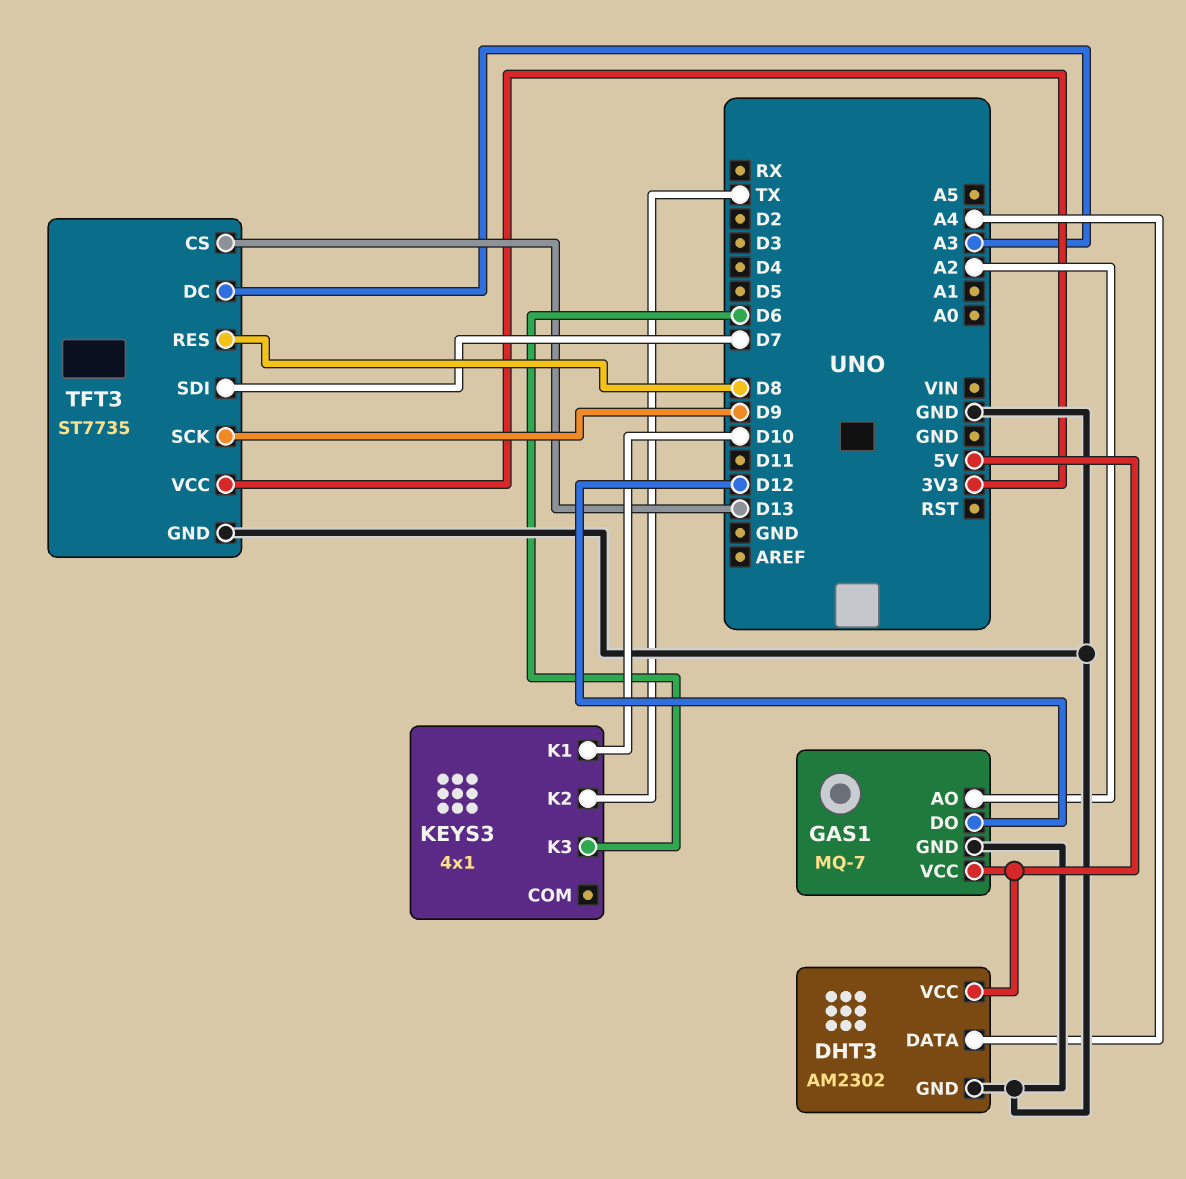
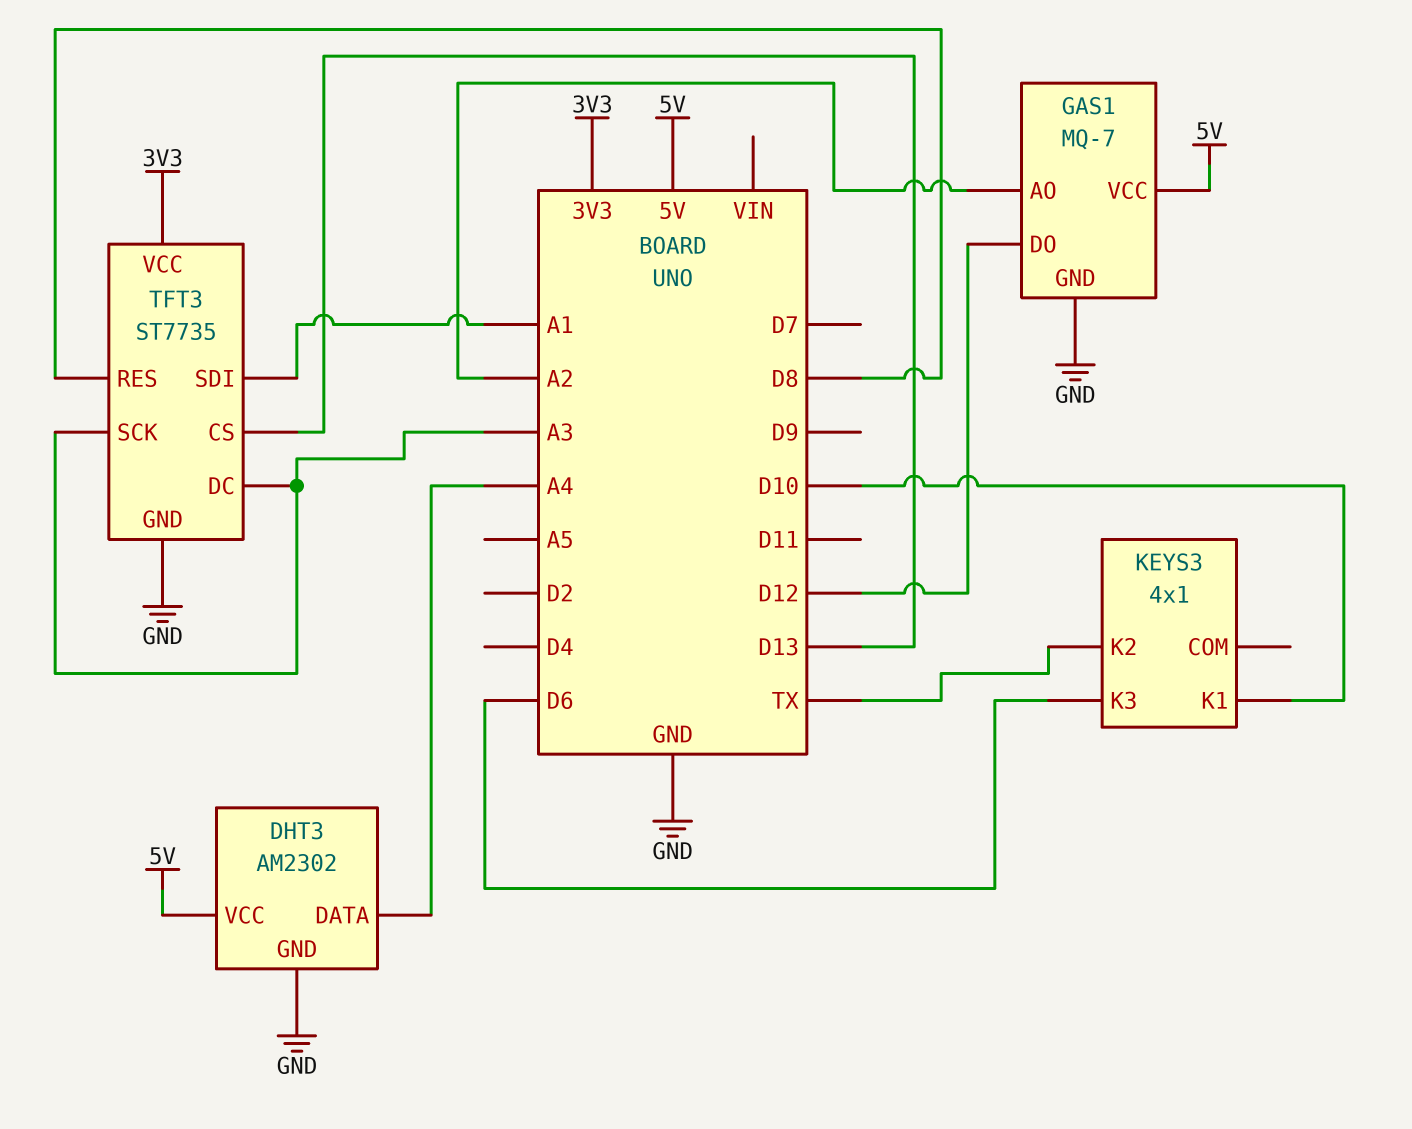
TFT3 pin SCK: D9 -> A3
TFT3 pin SDI: D7 -> A1

